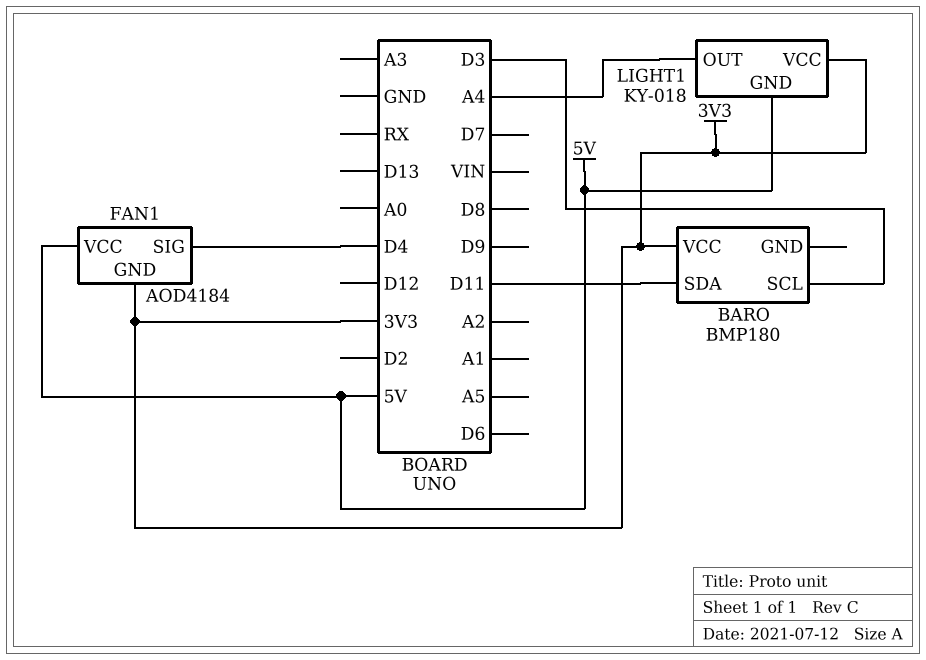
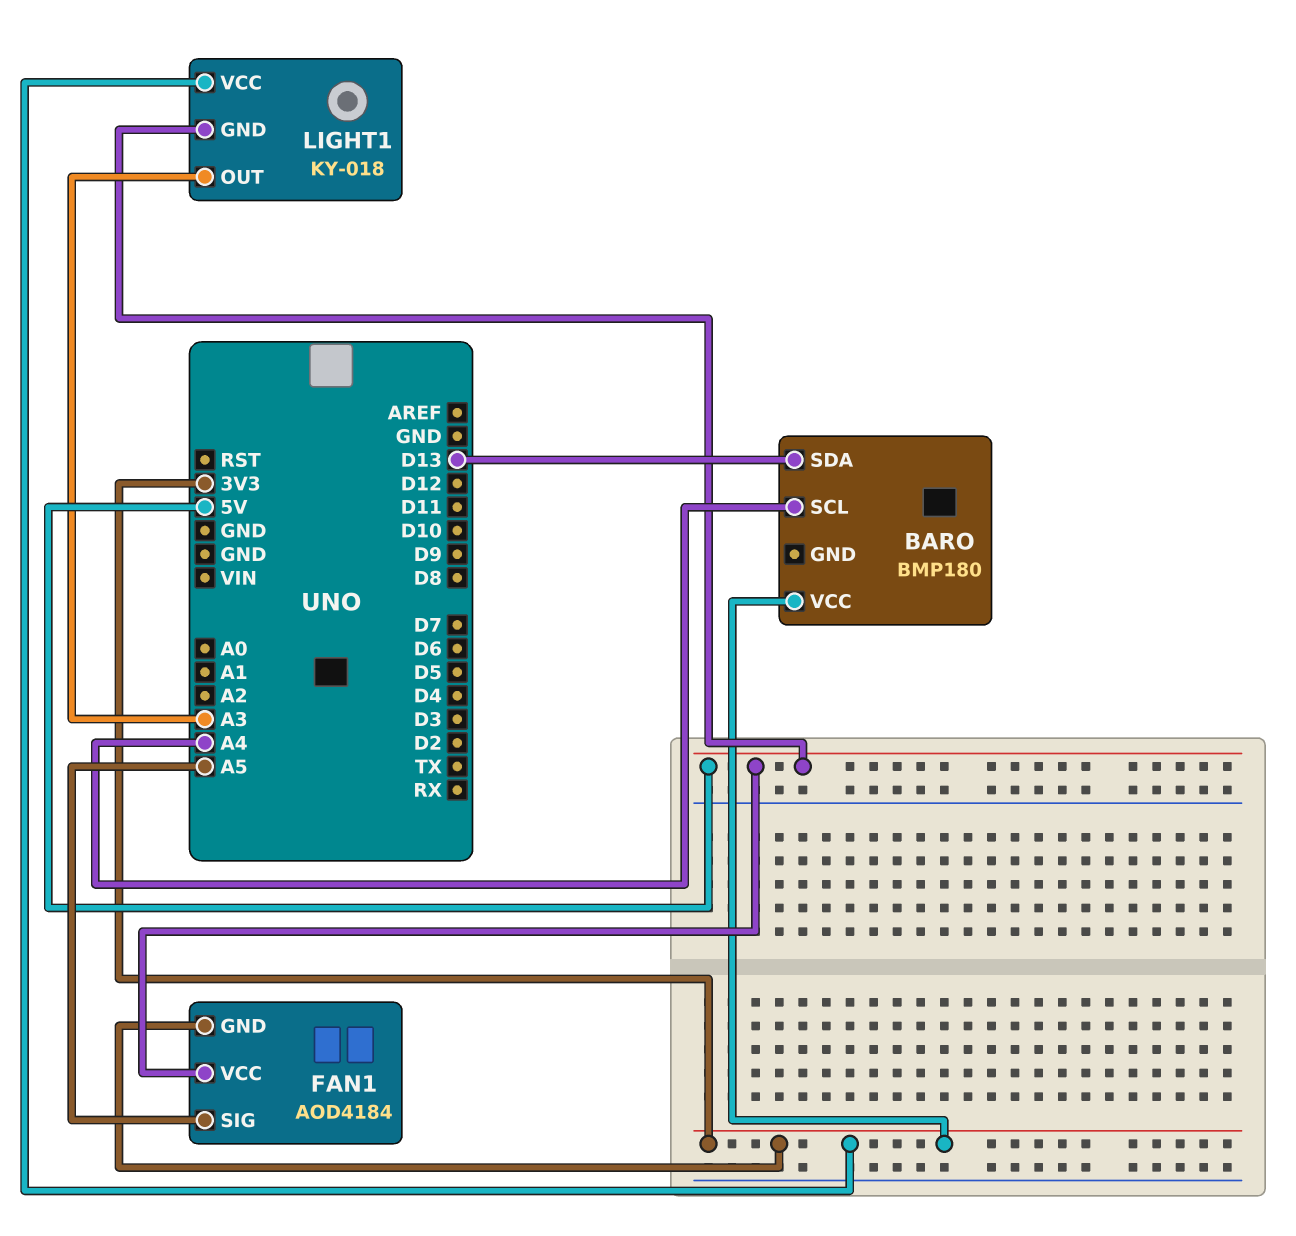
BARO pin SCL: D3 -> A4
BARO pin SDA: D11 -> D13
FAN1 pin SIG: D4 -> A5
LIGHT1 pin OUT: A4 -> A3

